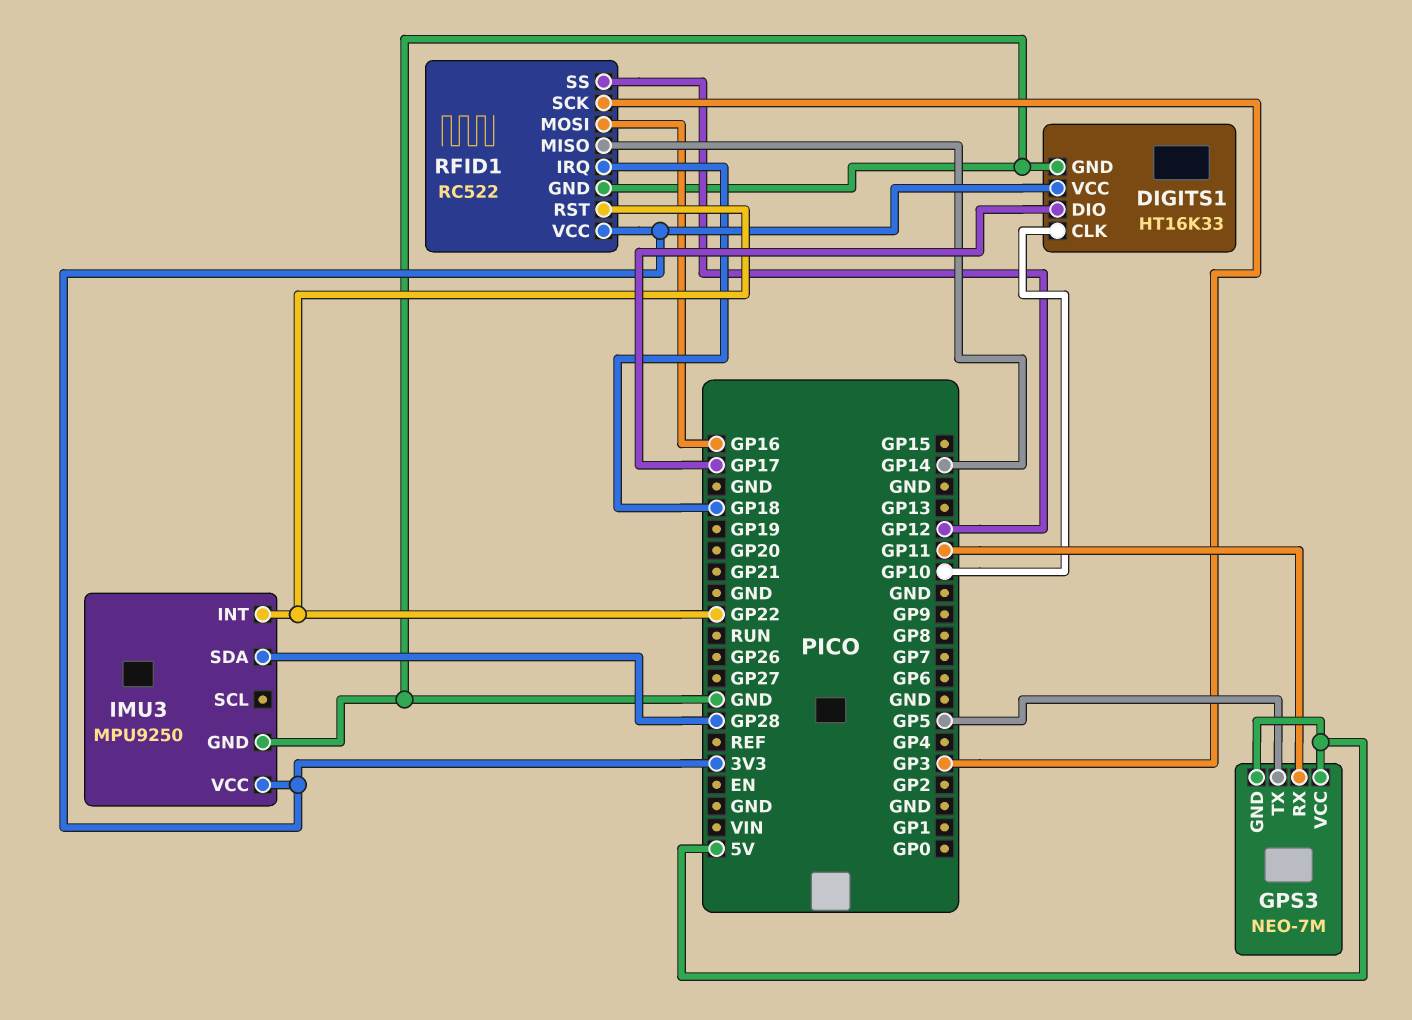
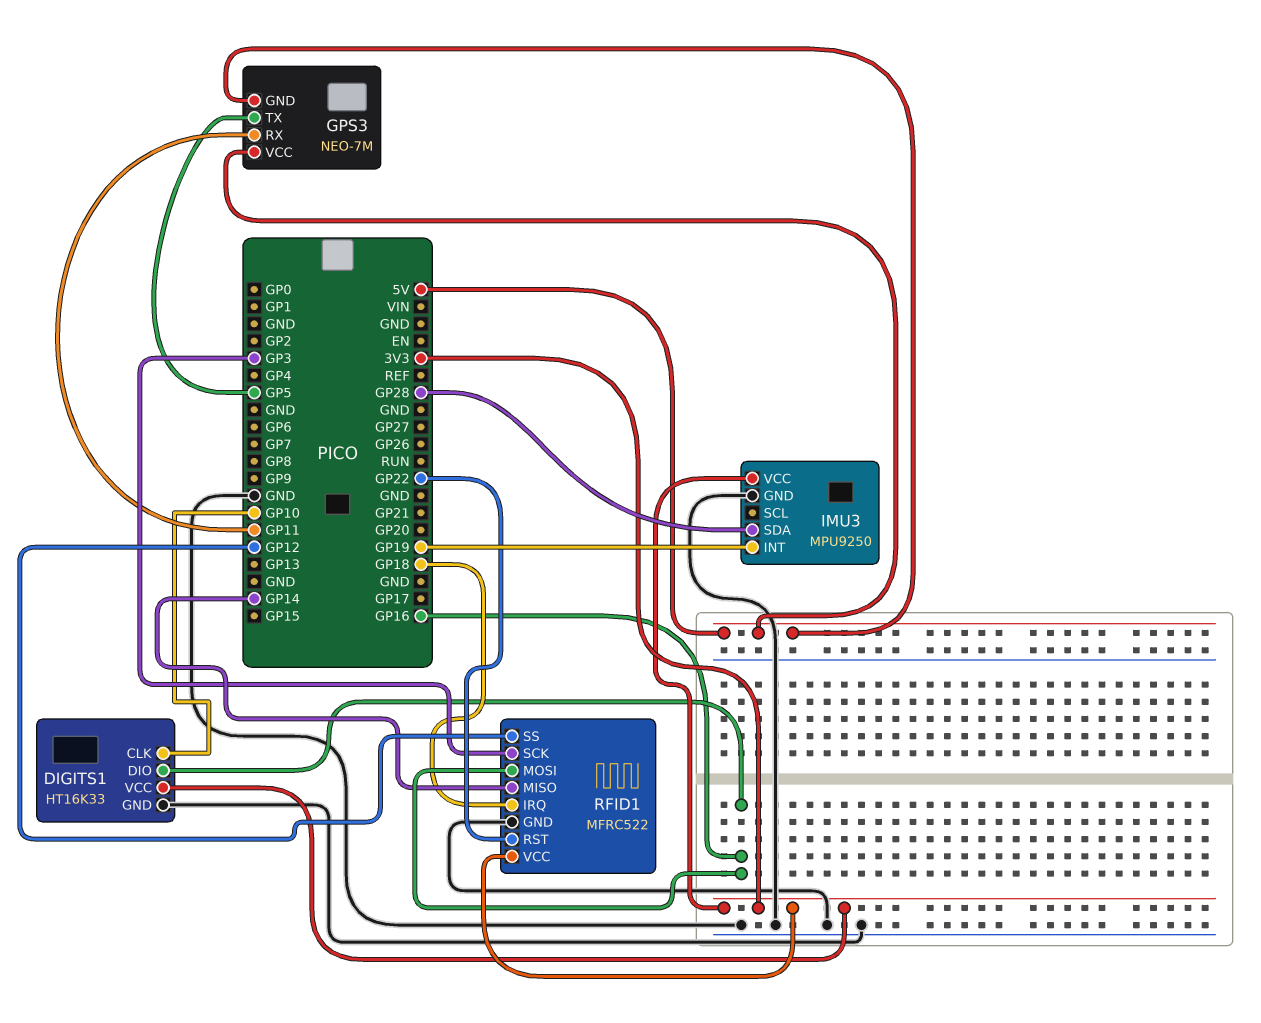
DIGITS1 pin DIO: GP17 -> GP16
IMU3 pin INT: GP22 -> GP19
RFID1: RC522 -> MFRC522

